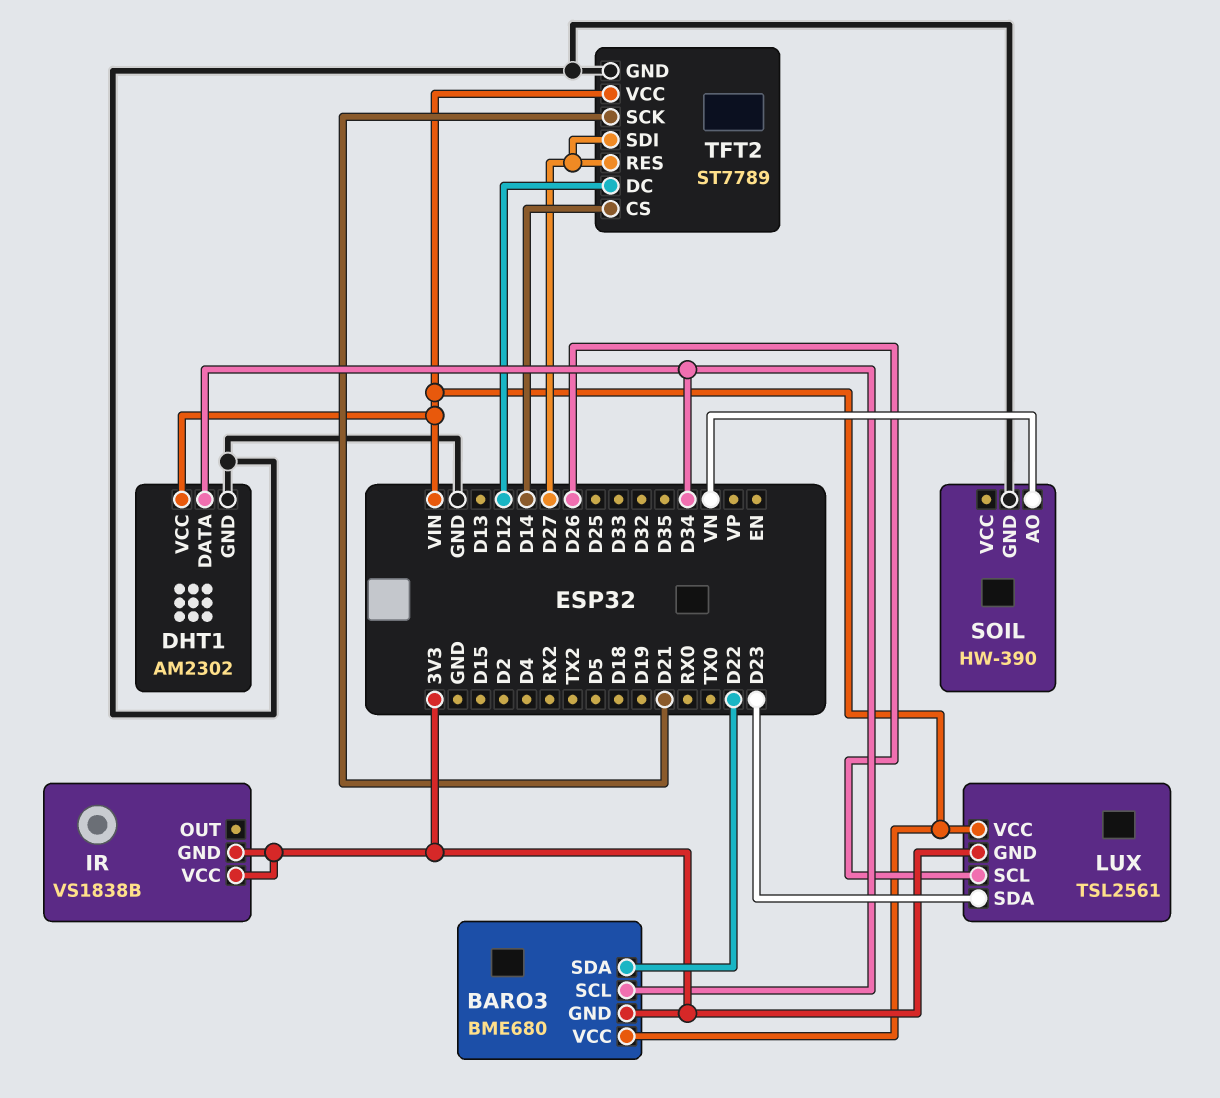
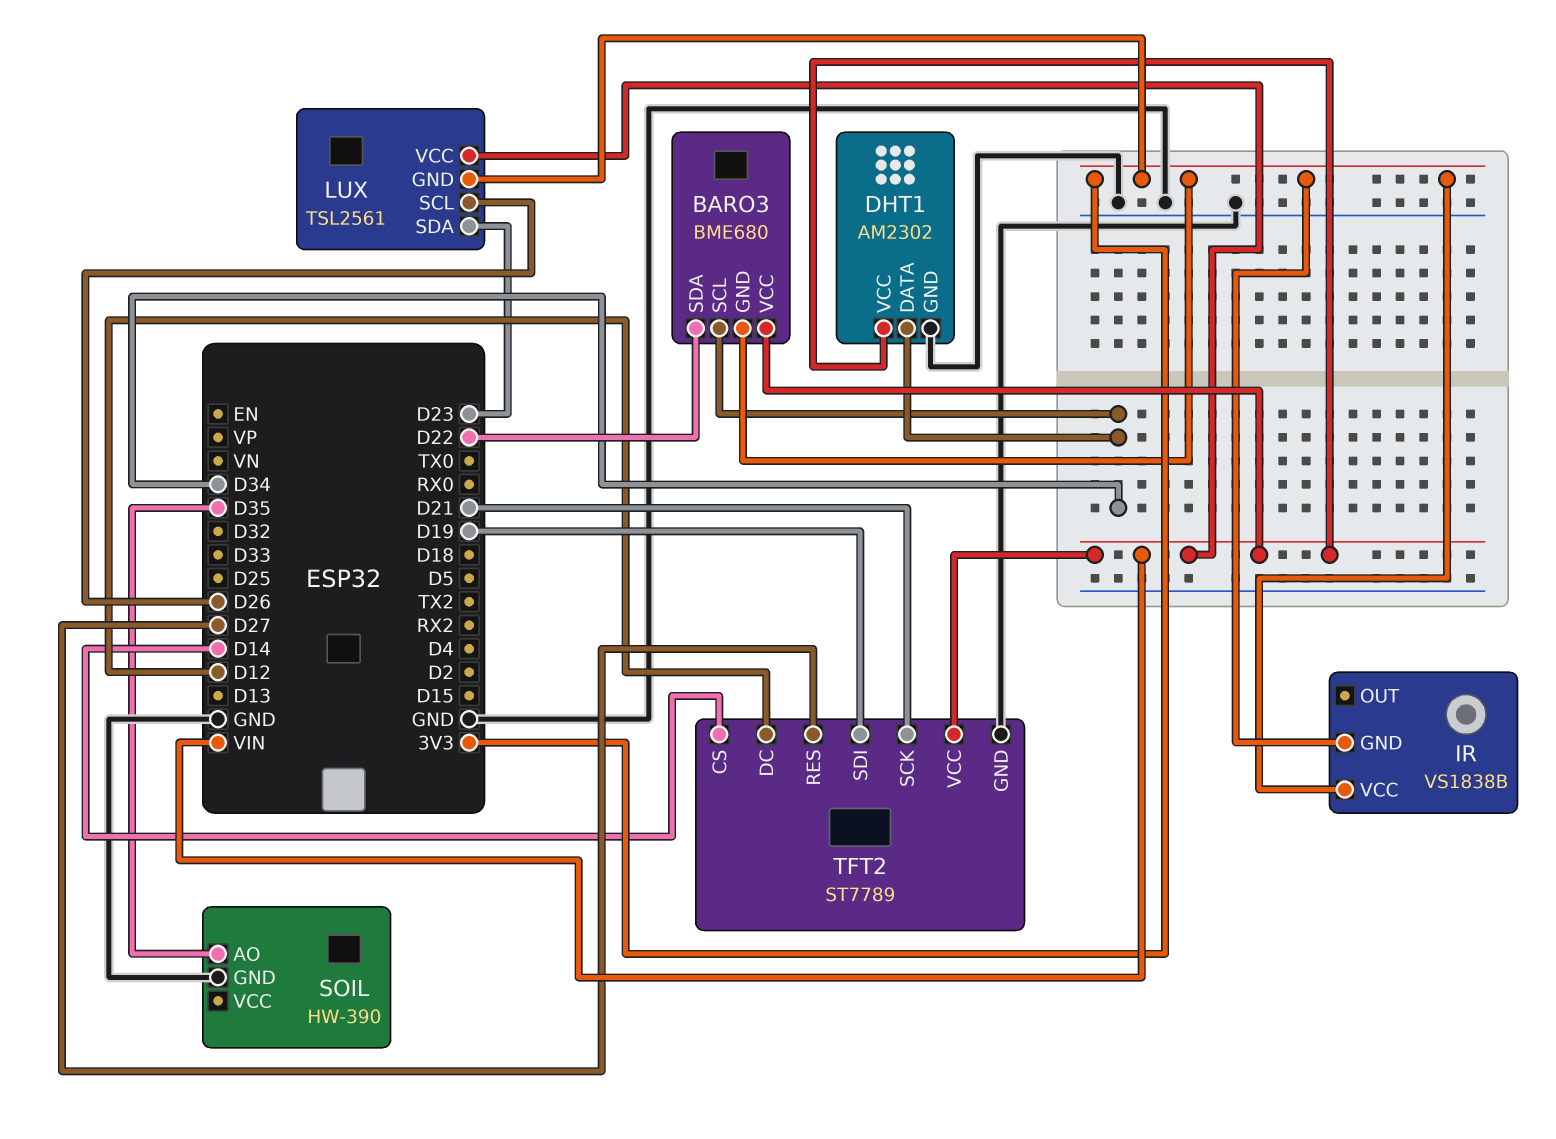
SOIL pin AO: VN -> D35
TFT2 pin SDI: D27 -> D19

